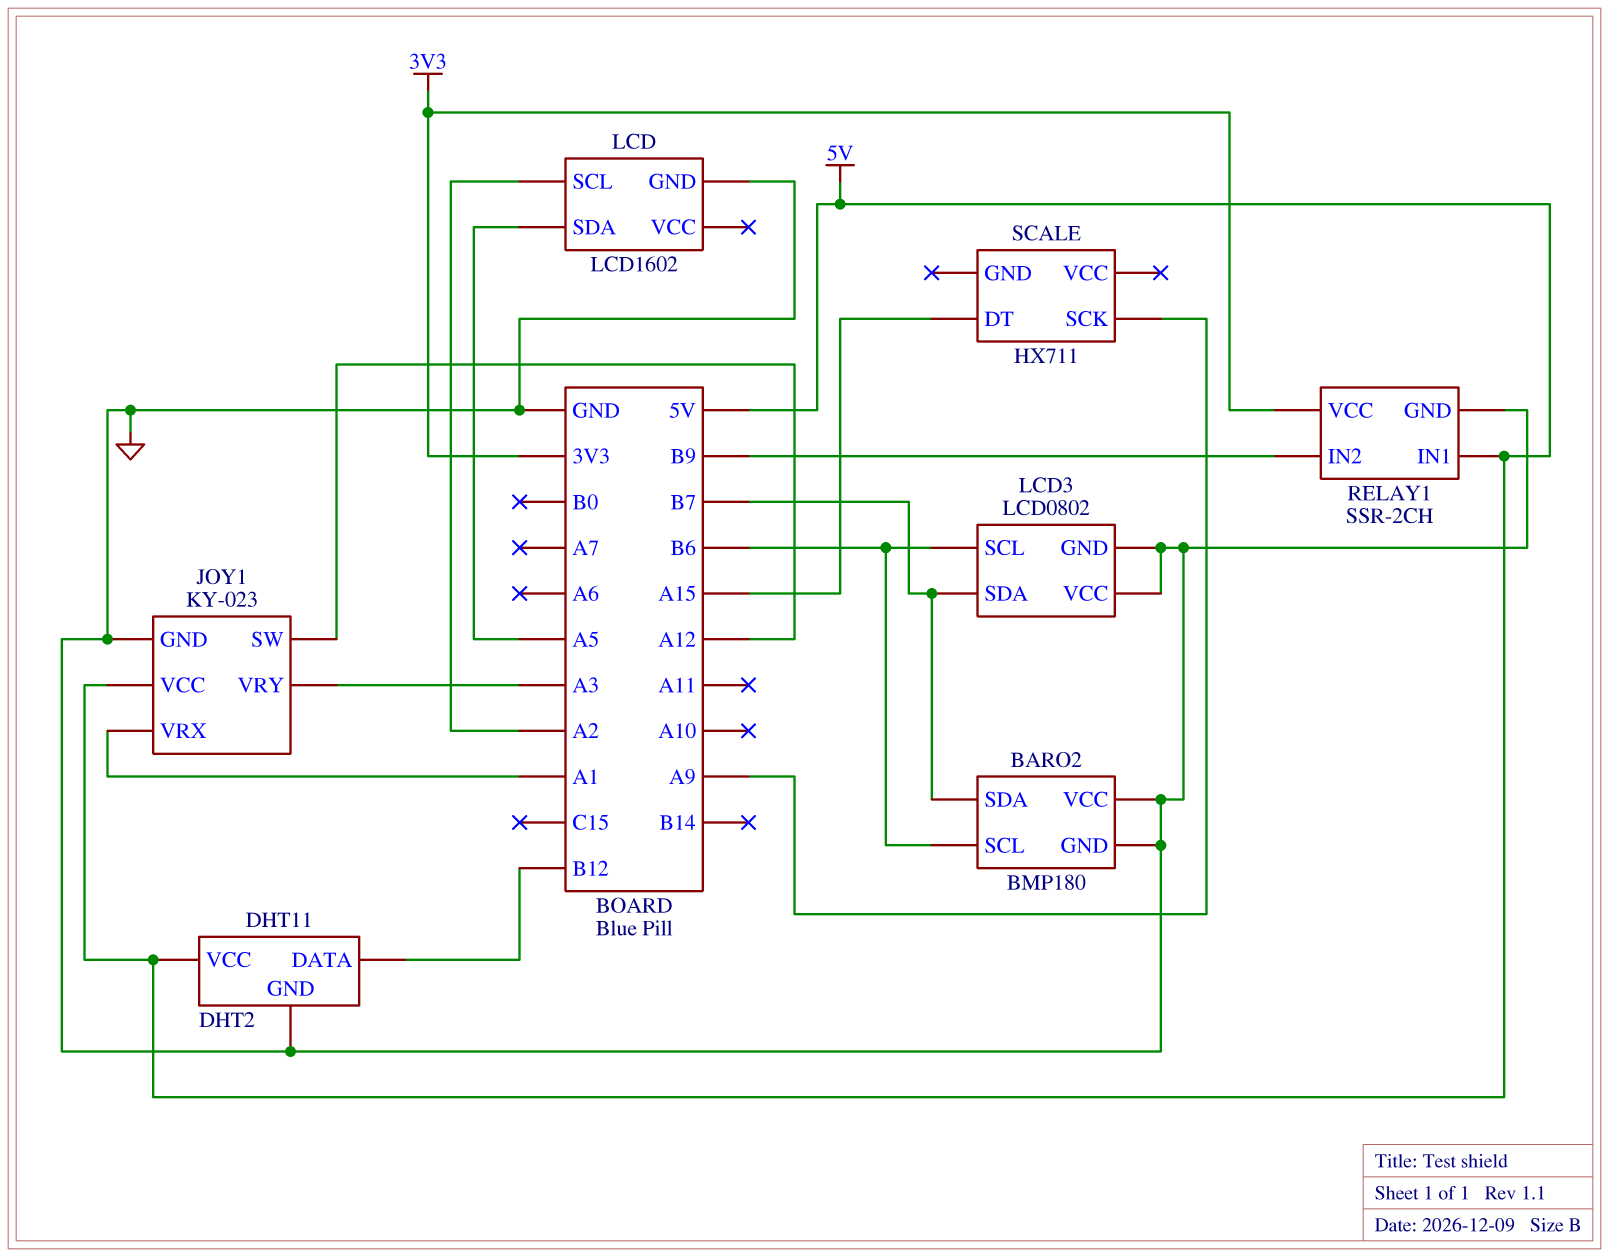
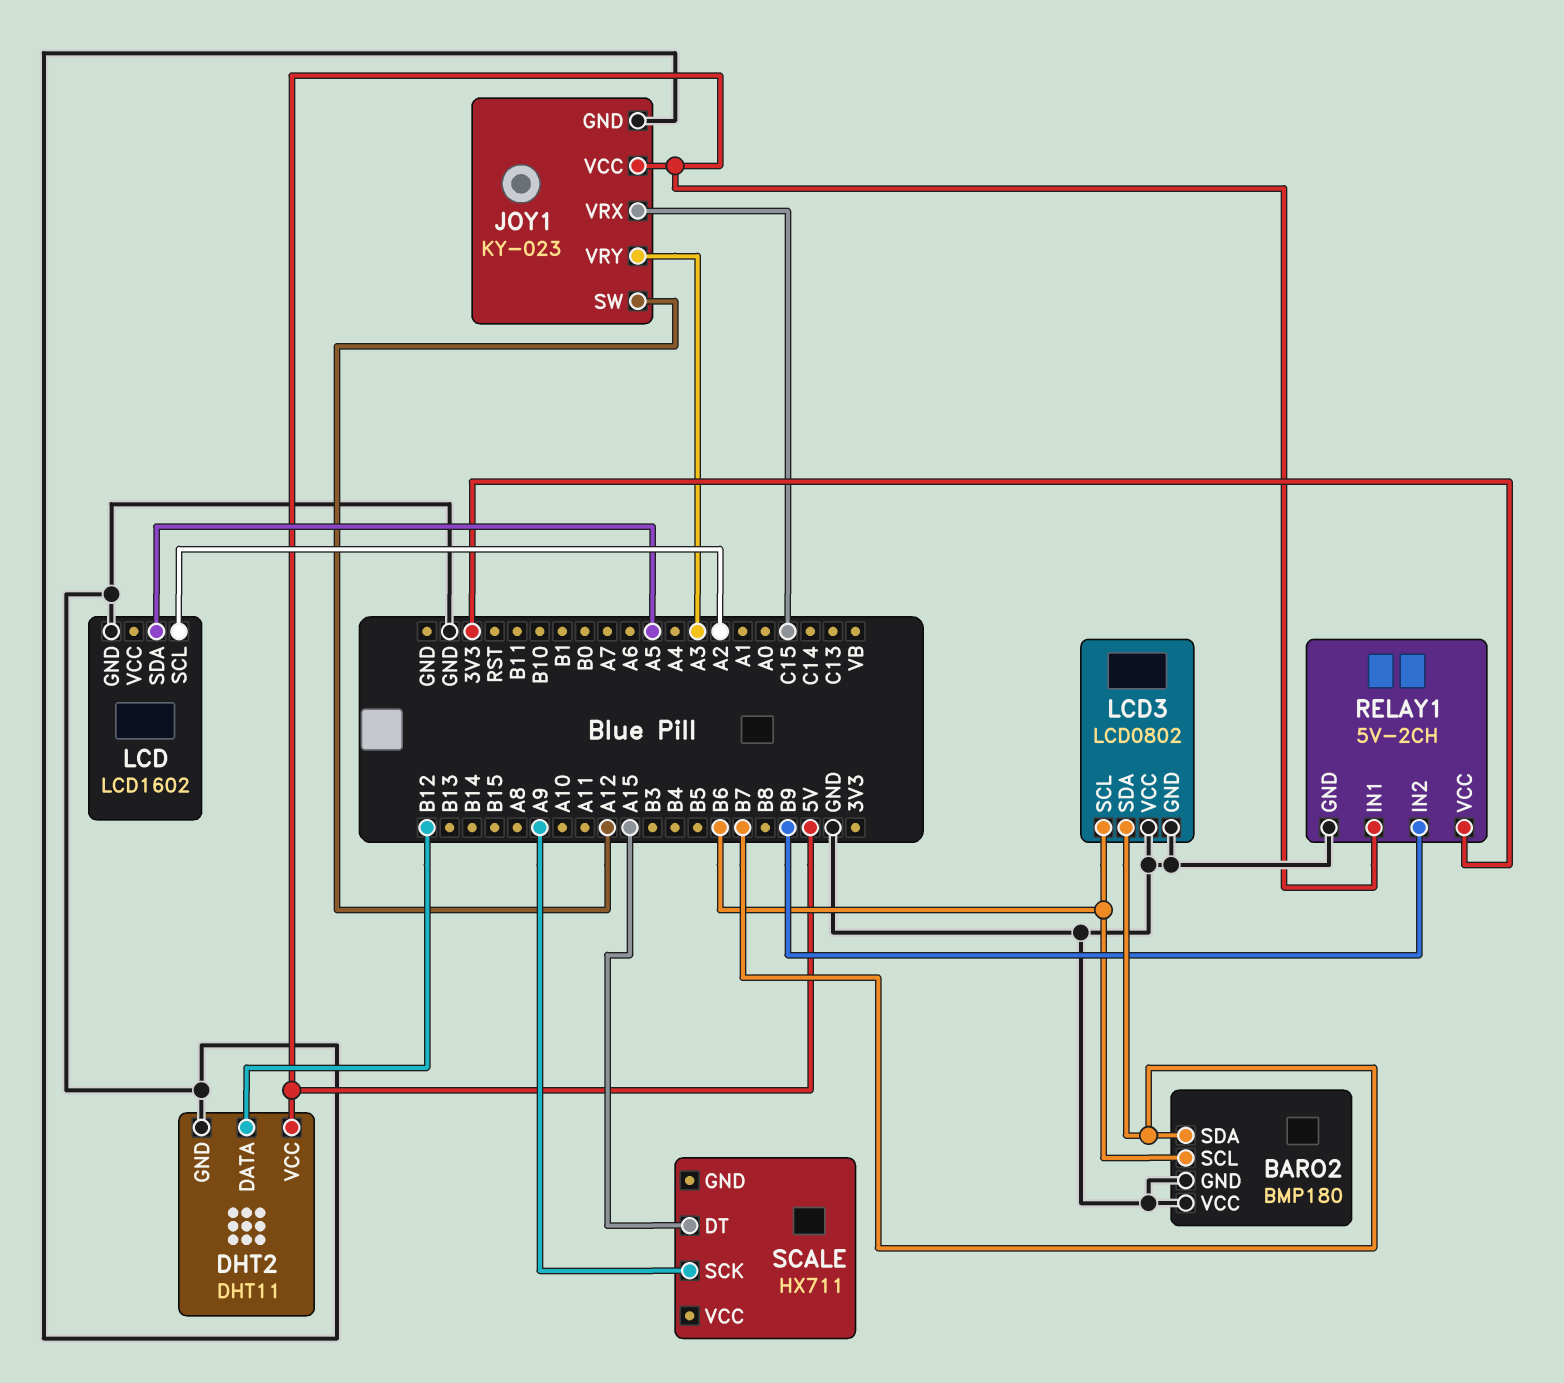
JOY1 pin VRX: A1 -> C15
RELAY1: SSR-2CH -> 5V-2CH

